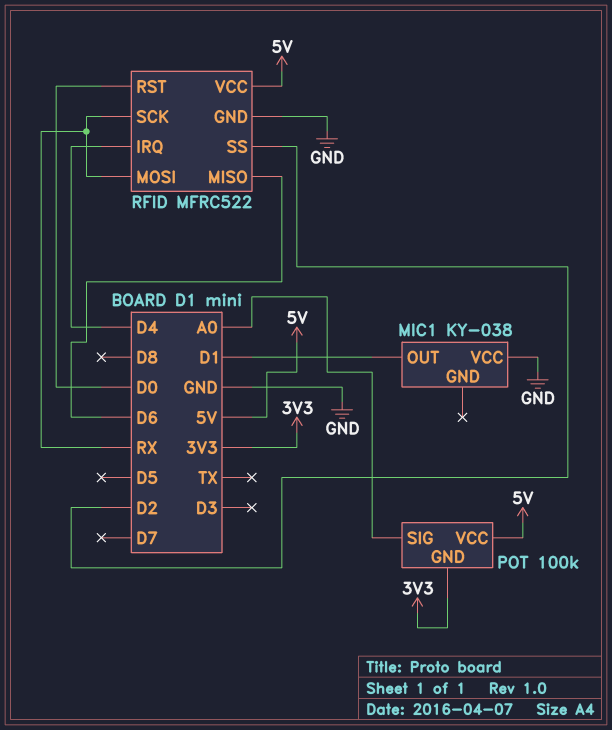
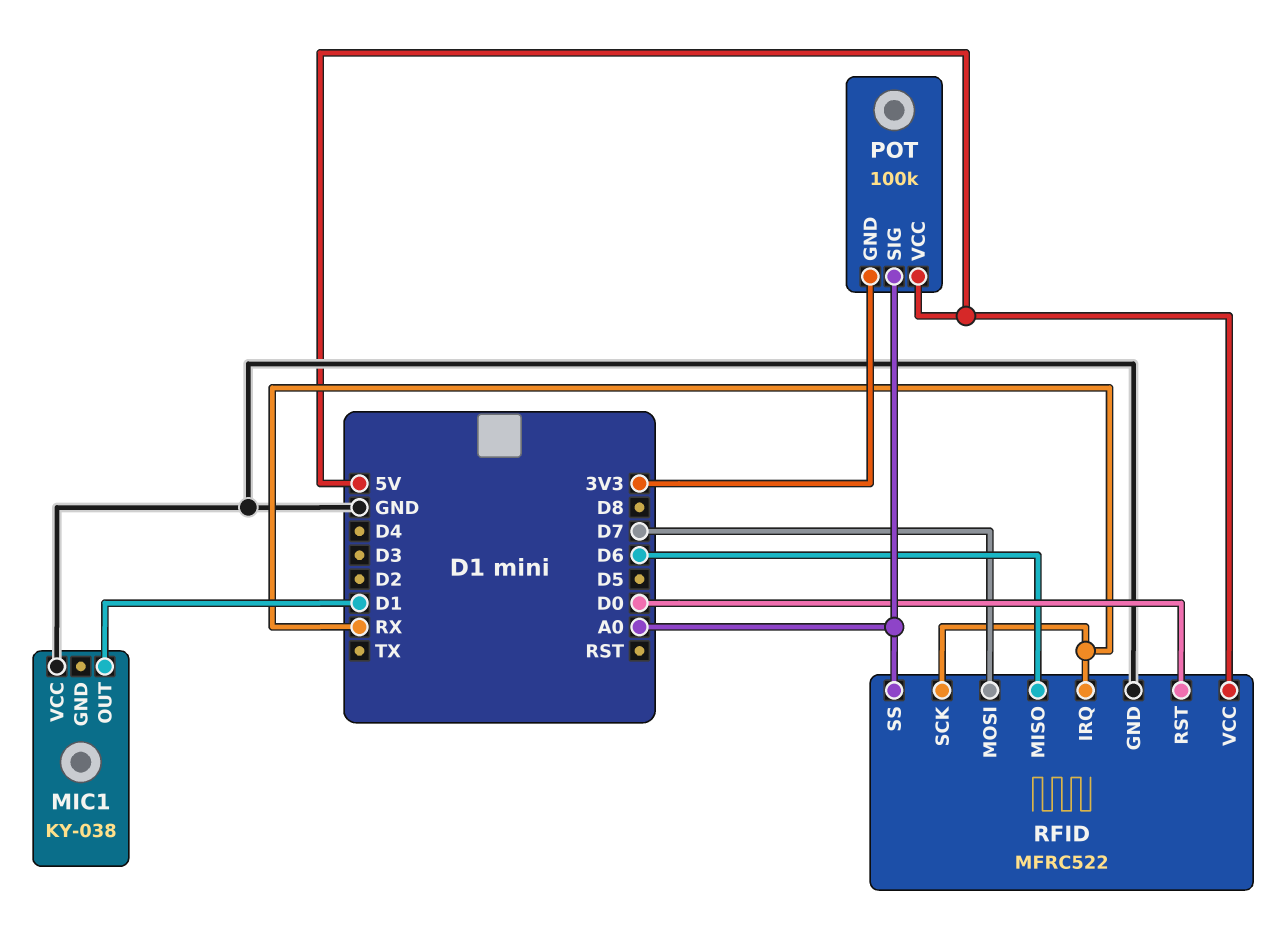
RFID pin IRQ: D4 -> RX
RFID pin MOSI: RX -> D7
RFID pin SS: D2 -> A0

